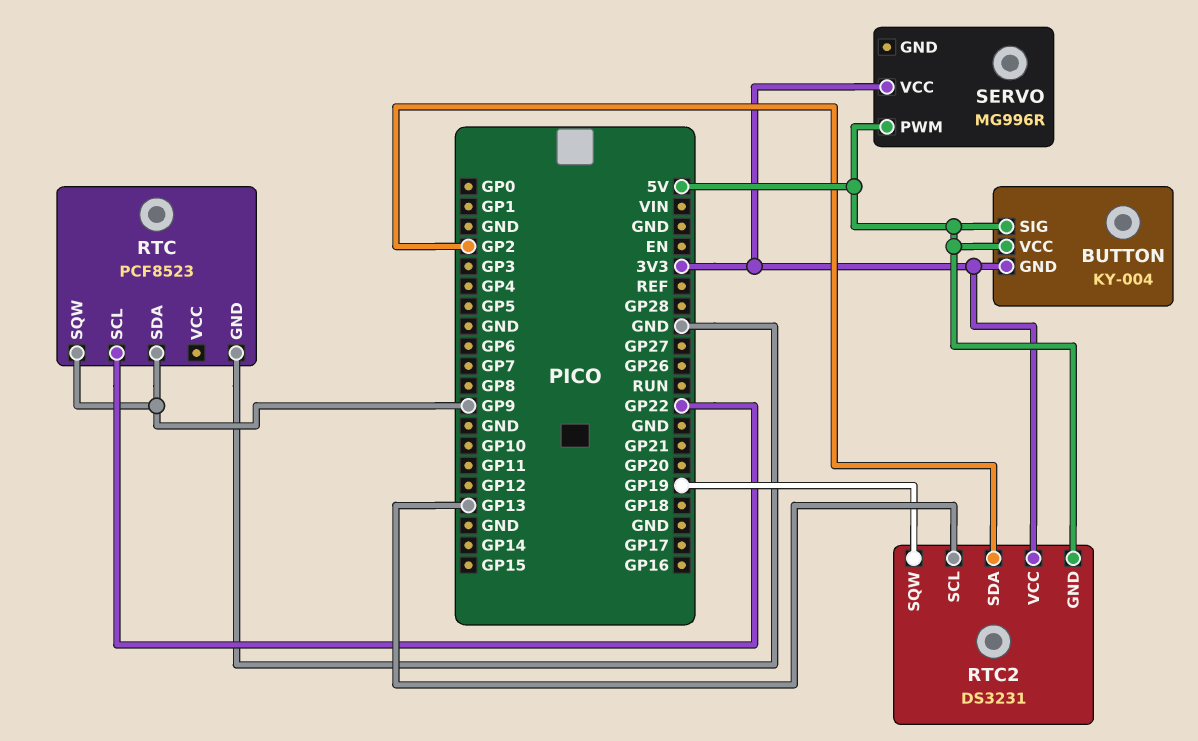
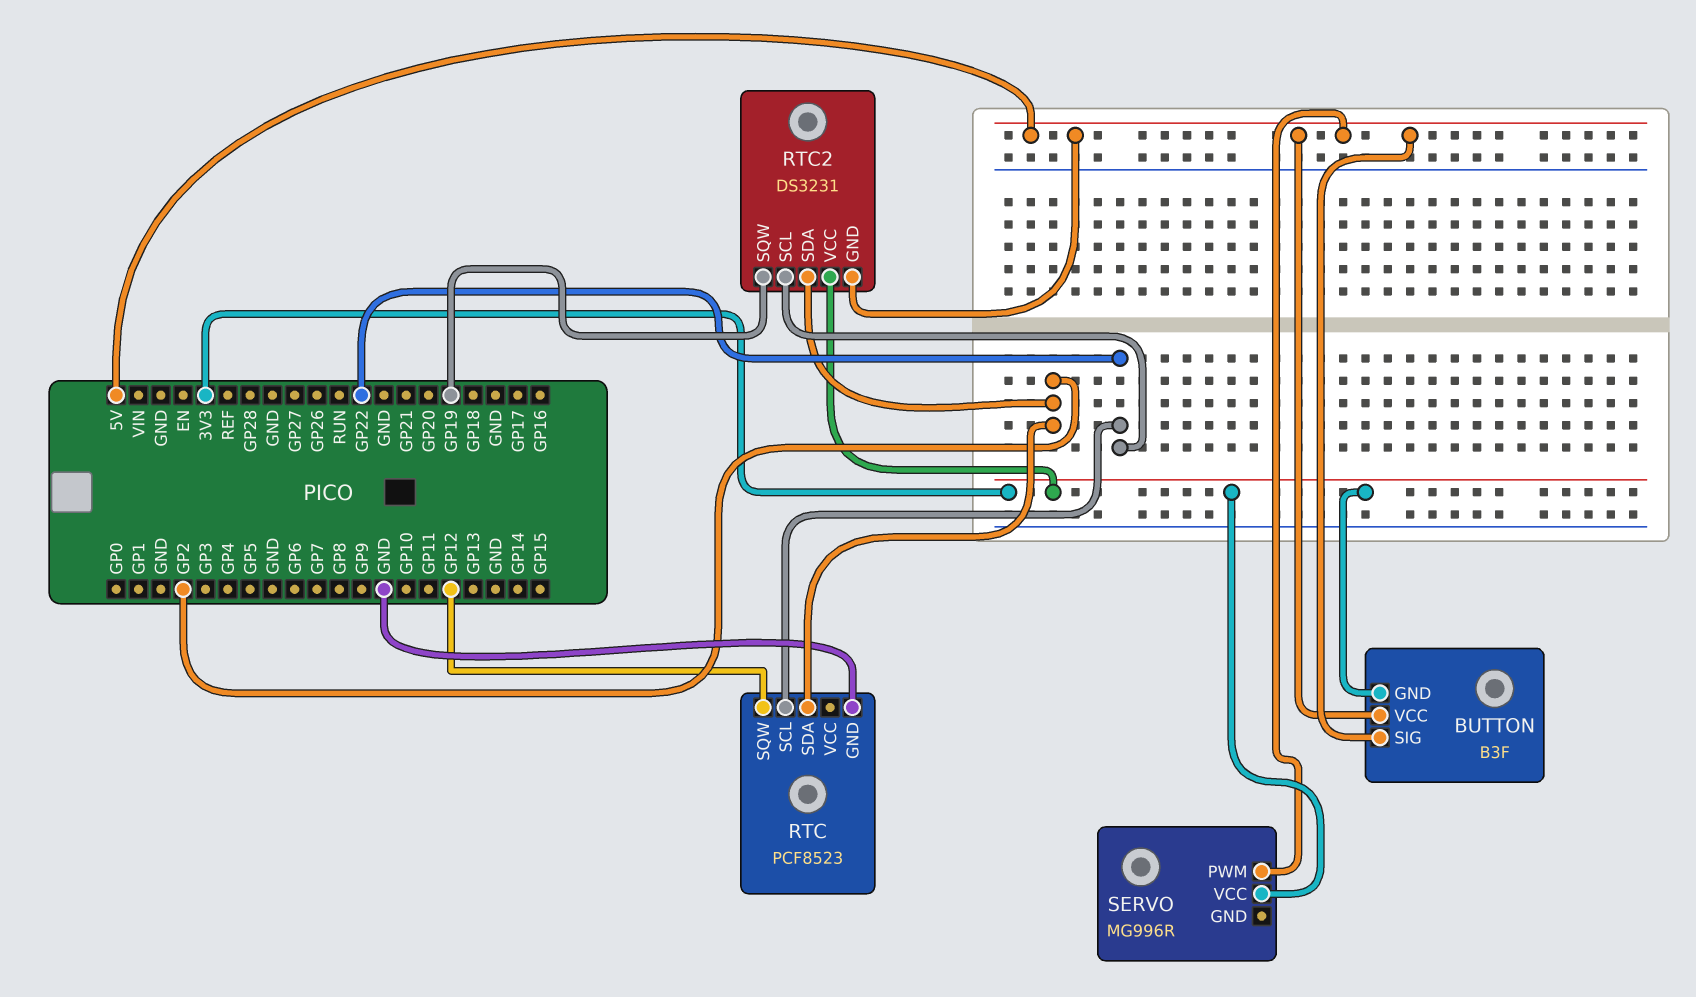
BUTTON: KY-004 -> B3F
RTC pin SDA: GP9 -> GP2
RTC pin SQW: GP9 -> GP12
RTC2 pin SCL: GP13 -> GP22

